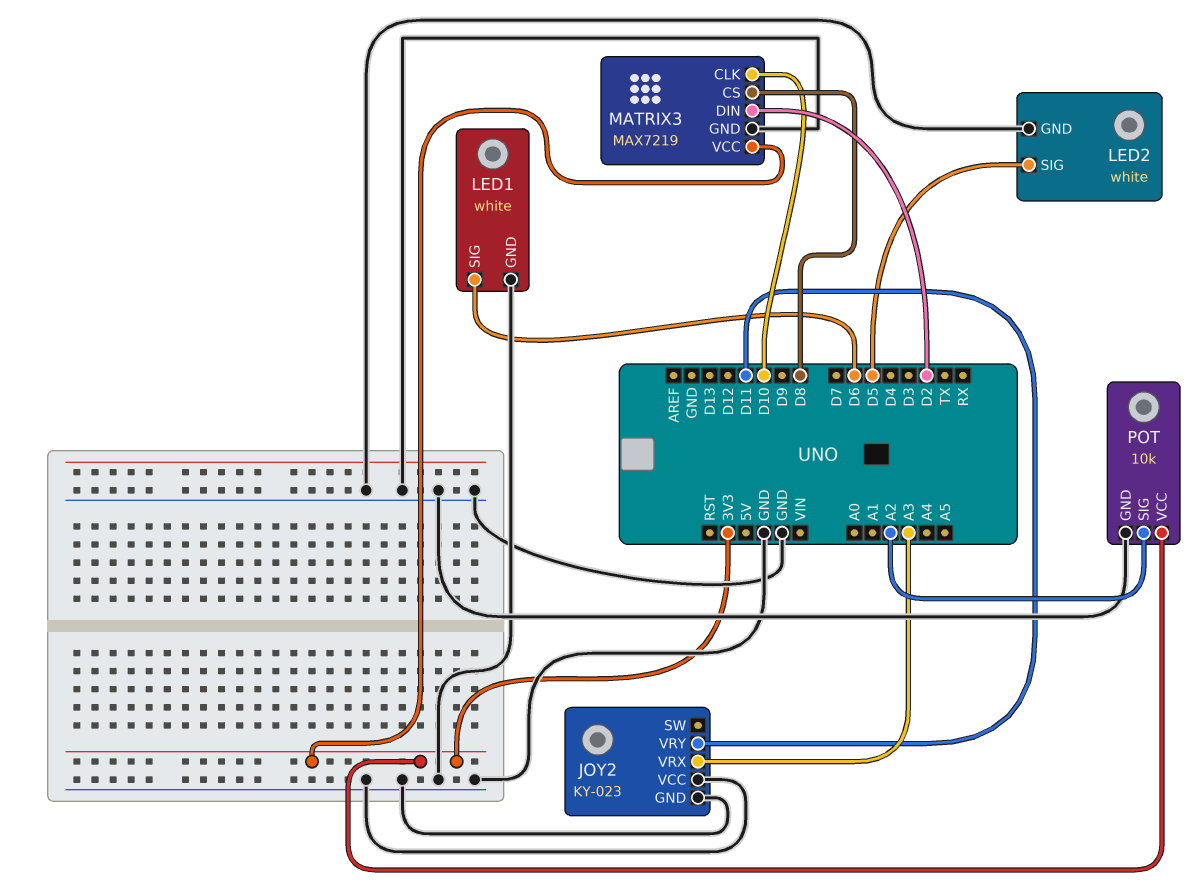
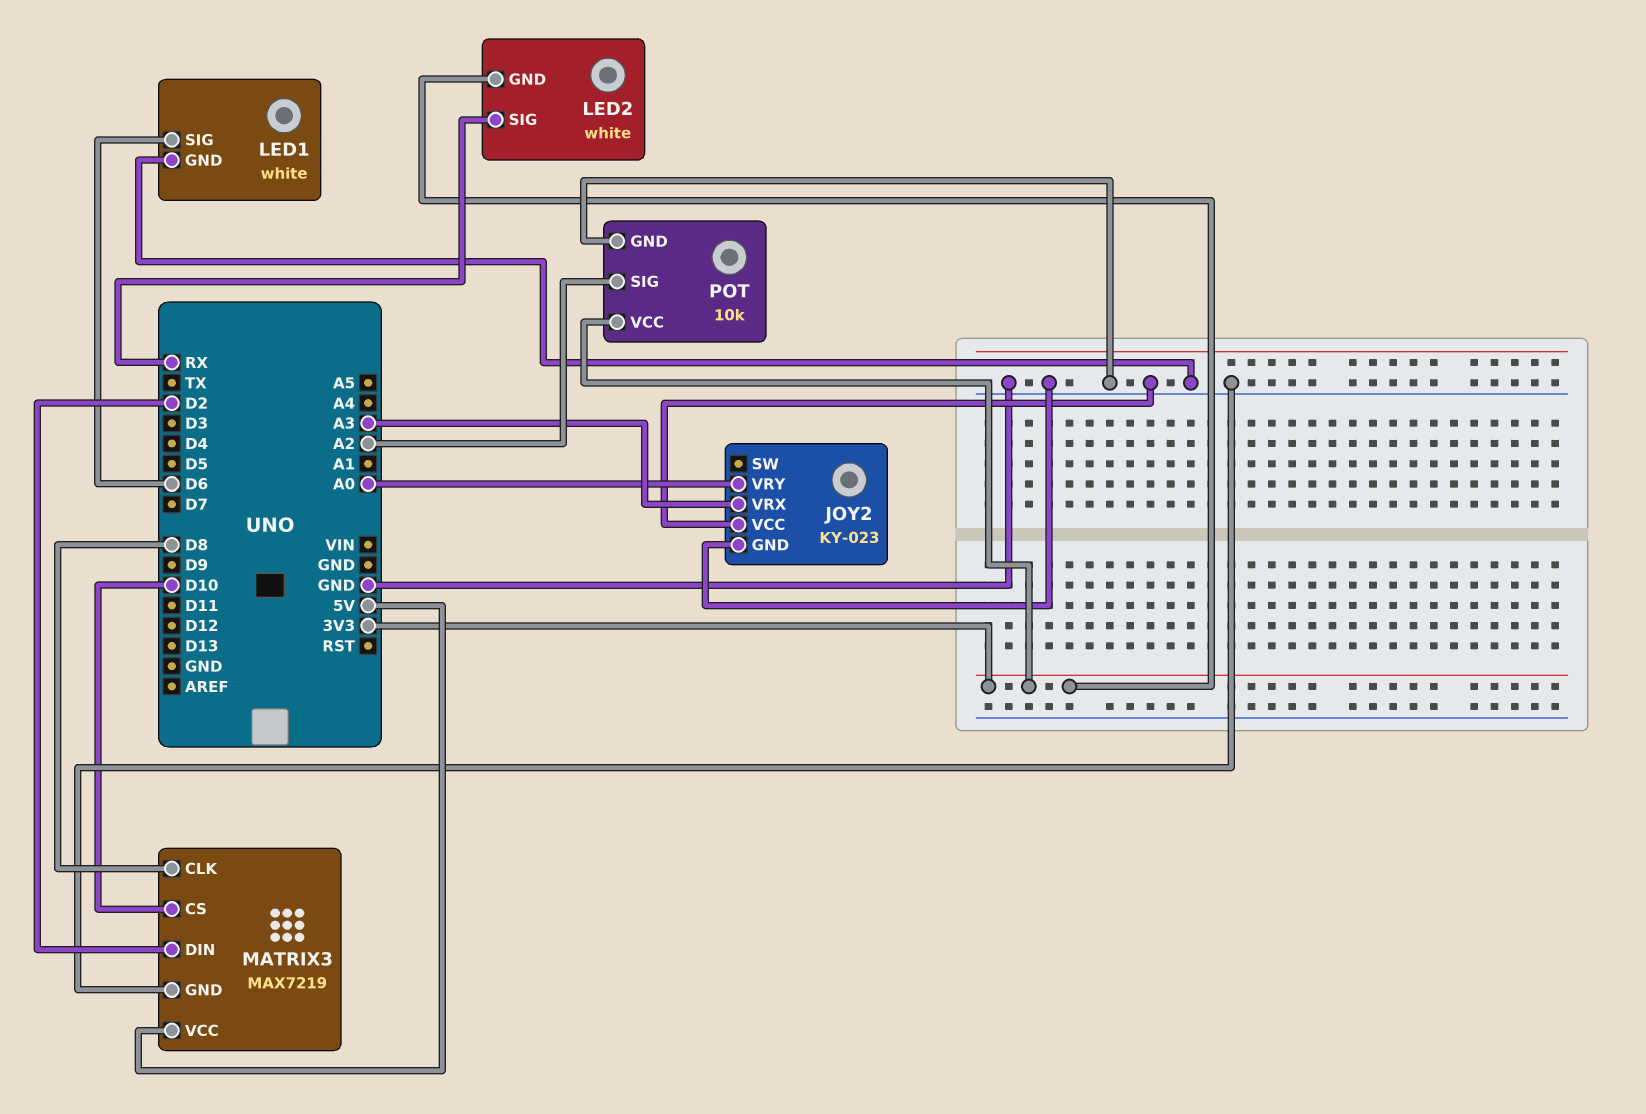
JOY2 pin VRY: D11 -> A0
LED2 pin GND: GND -> 3V3
LED2 pin SIG: D5 -> RX
MATRIX3 pin CLK: D10 -> D8
MATRIX3 pin CS: D8 -> D10
MATRIX3 pin VCC: 3V3 -> 5V

